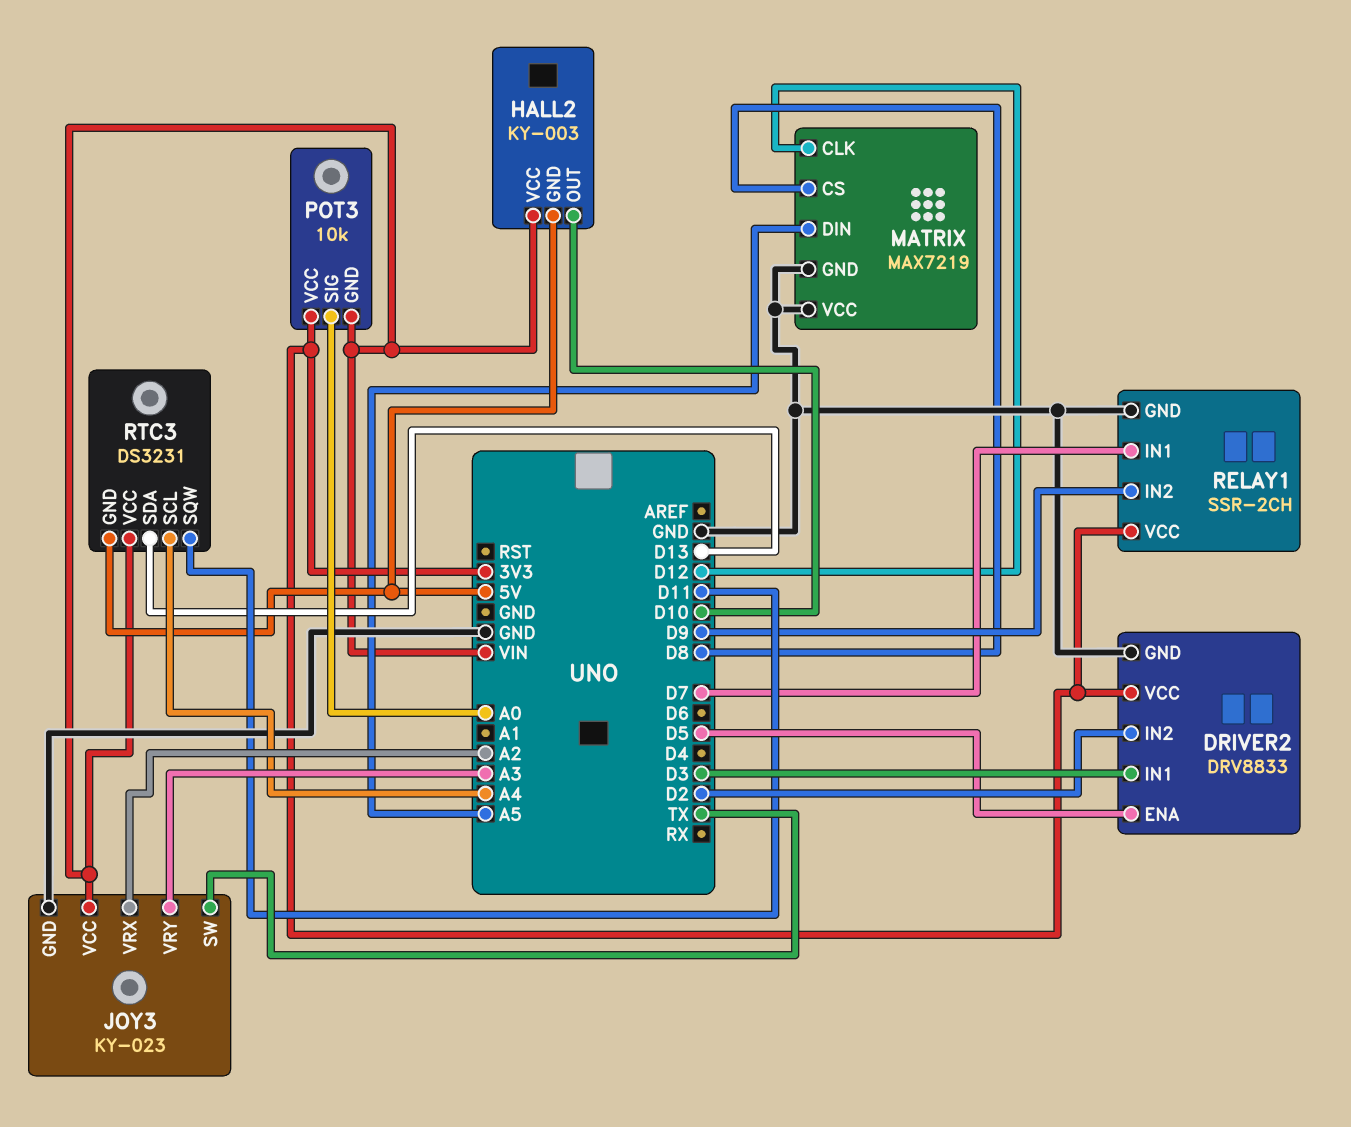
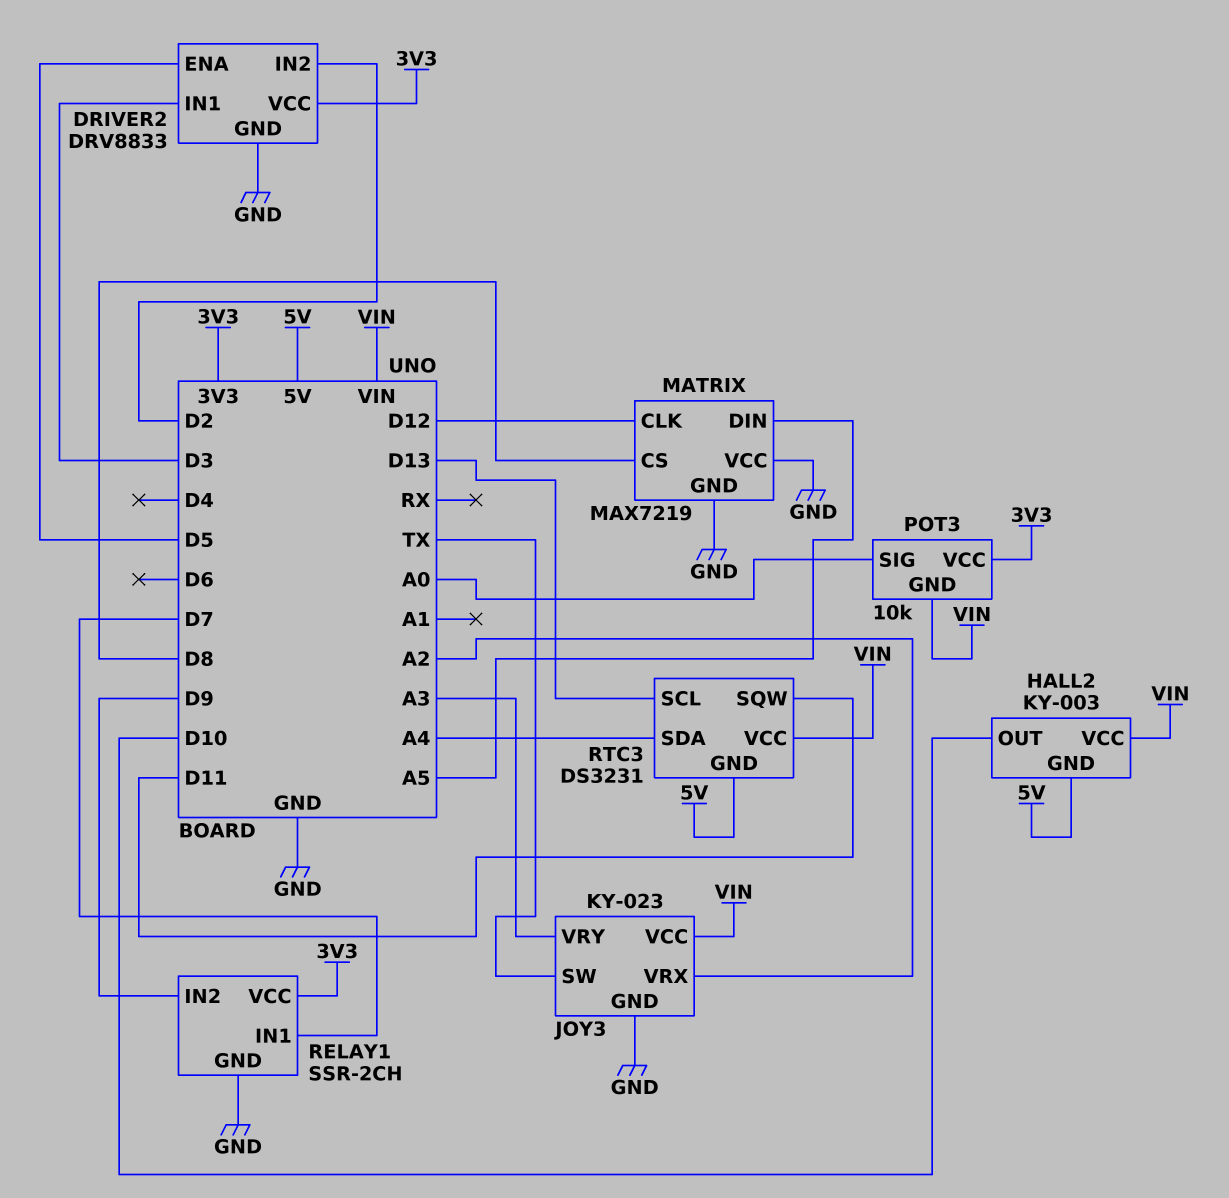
RTC3 pin SCL: A4 -> D13
RTC3 pin SDA: D13 -> A4

